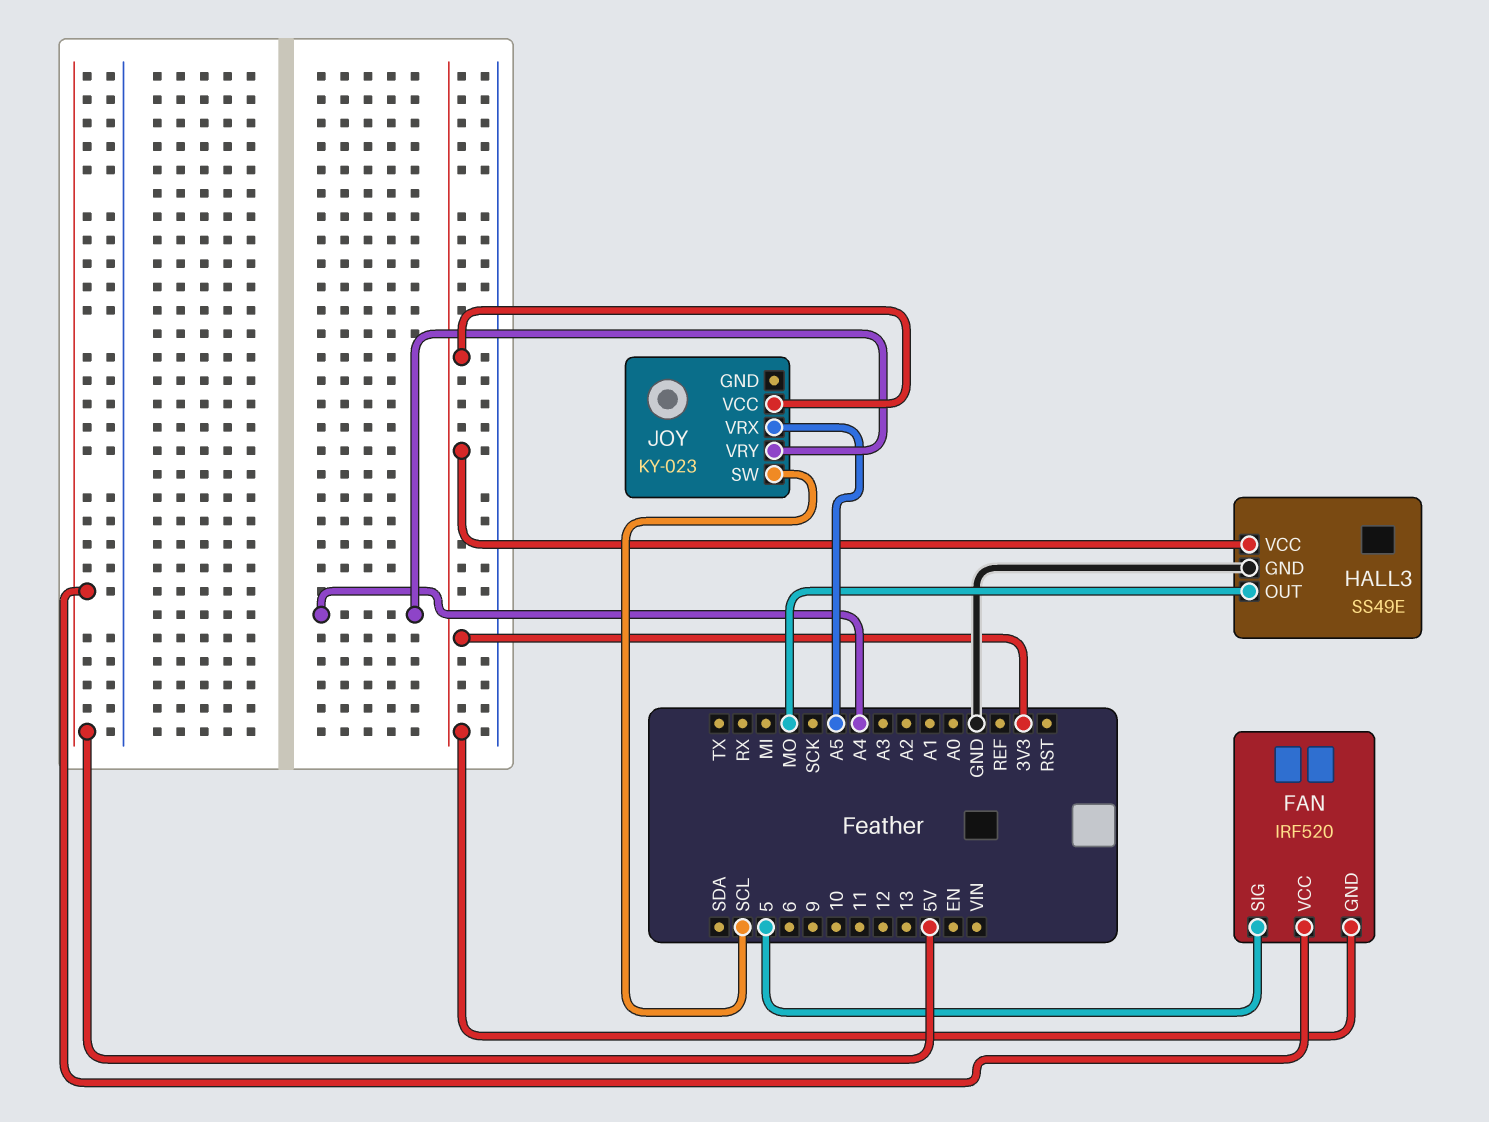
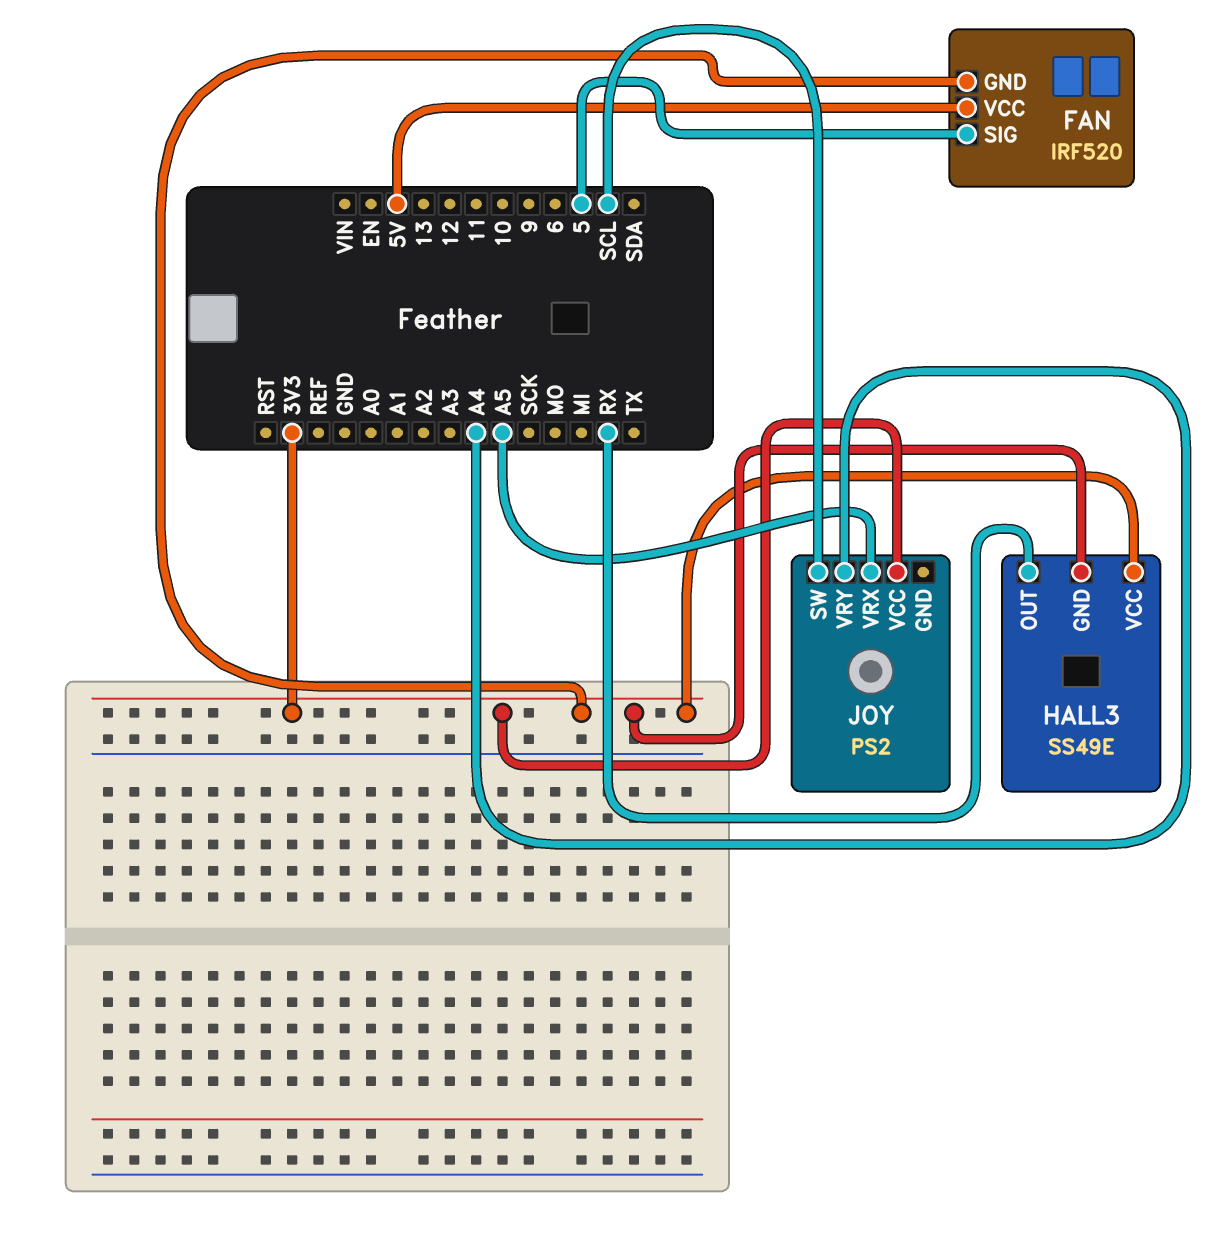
HALL3 pin GND: GND -> 3V3
HALL3 pin OUT: MO -> RX
JOY: KY-023 -> PS2

